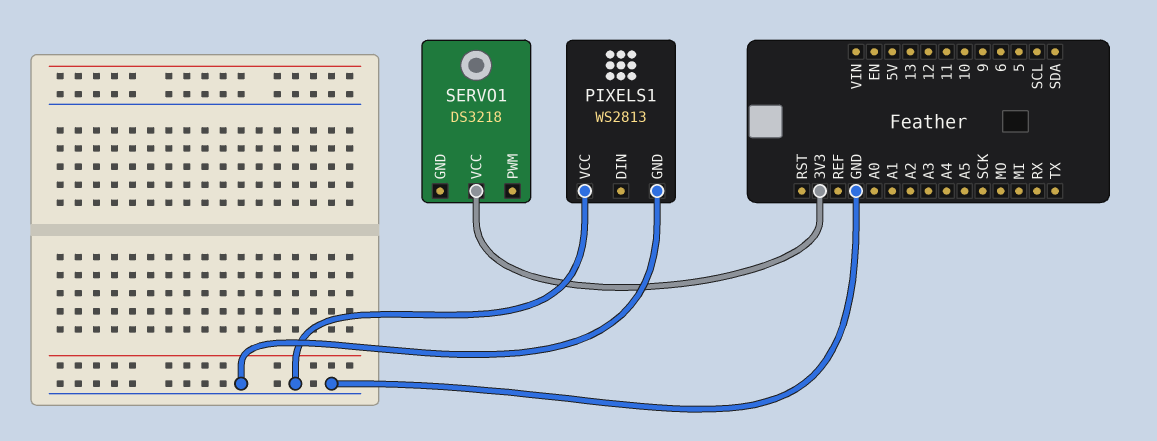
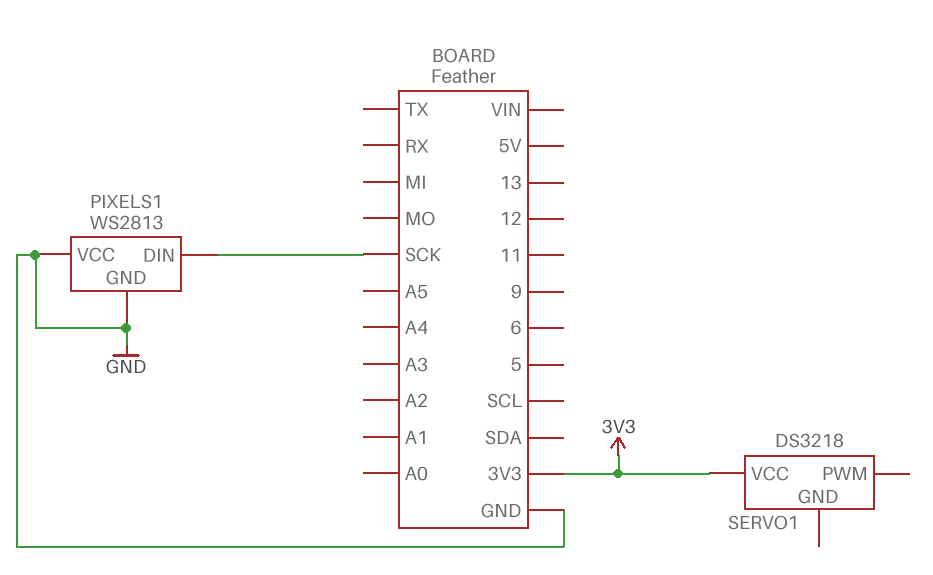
PIXELS1 pin DIN: none -> SCK

